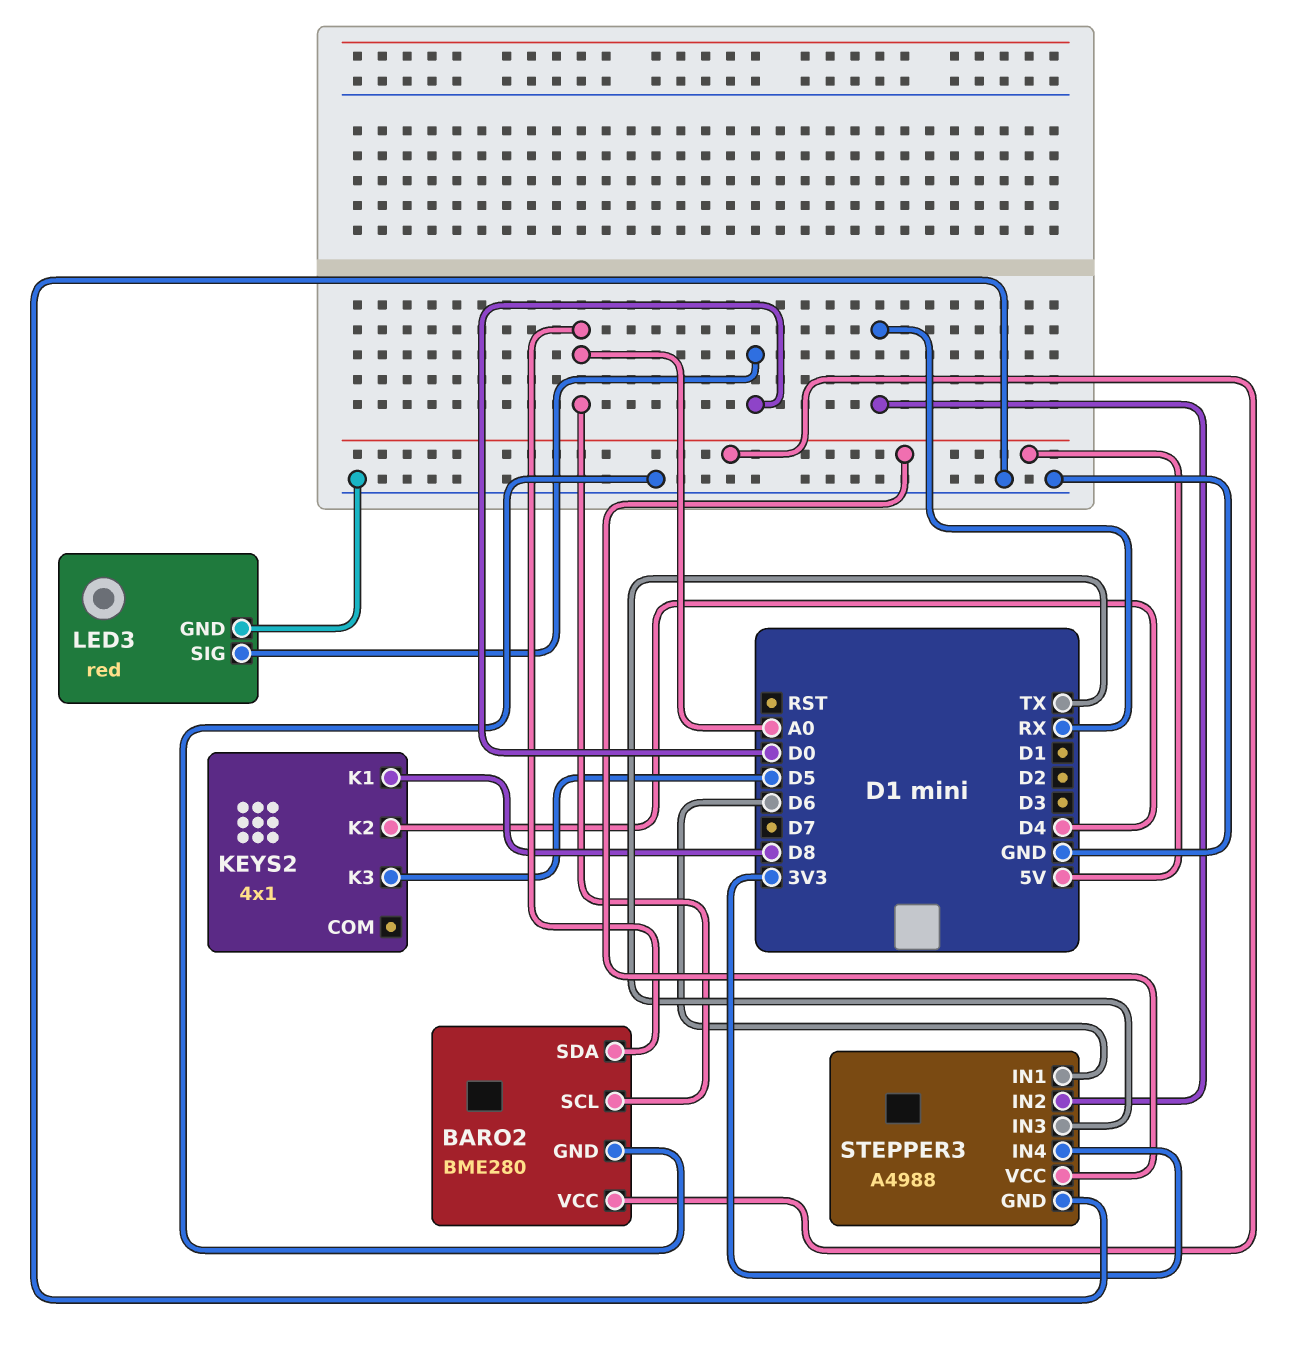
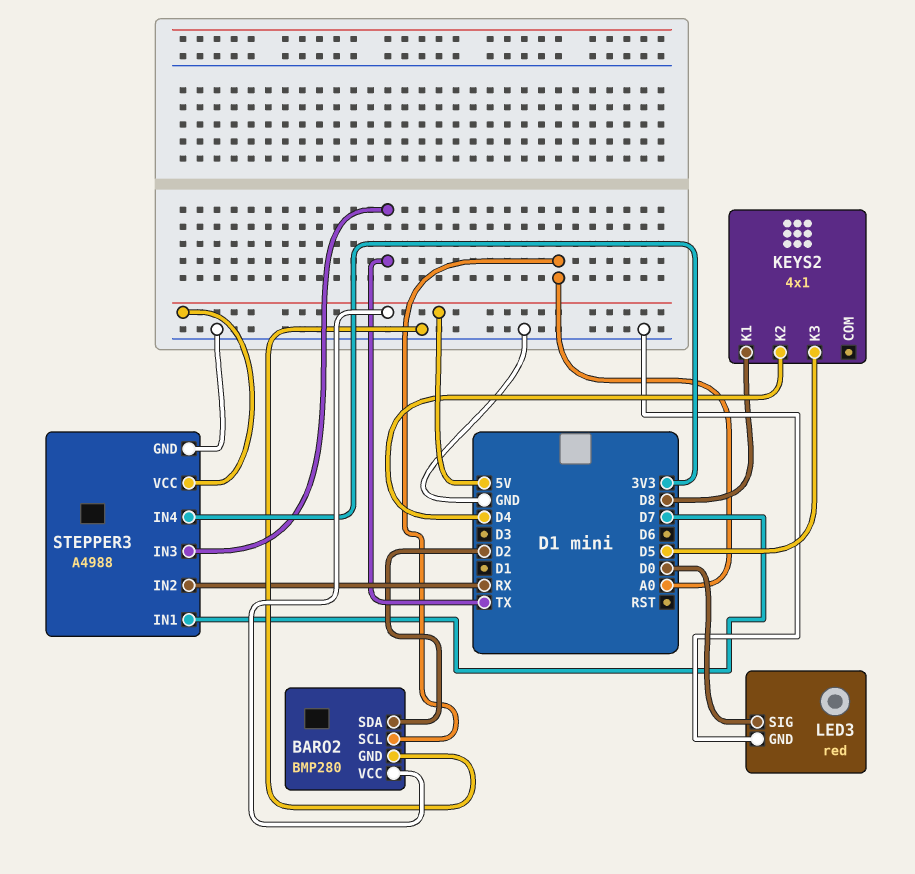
BARO2: BME280 -> BMP280
BARO2 pin SDA: A0 -> D2
STEPPER3 pin IN1: D6 -> D7

